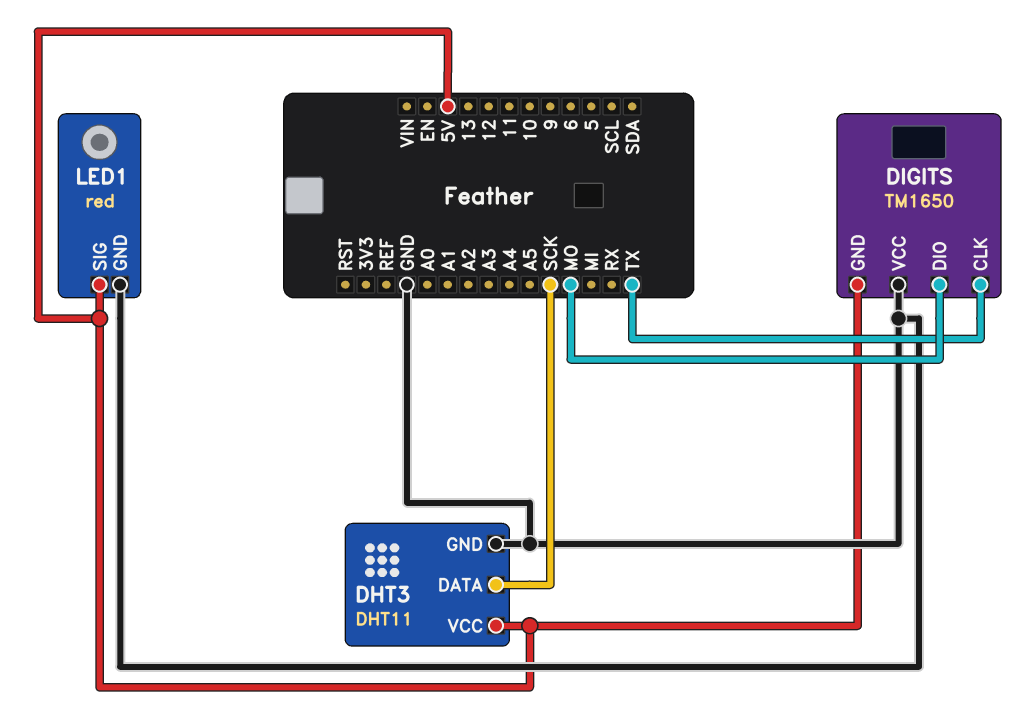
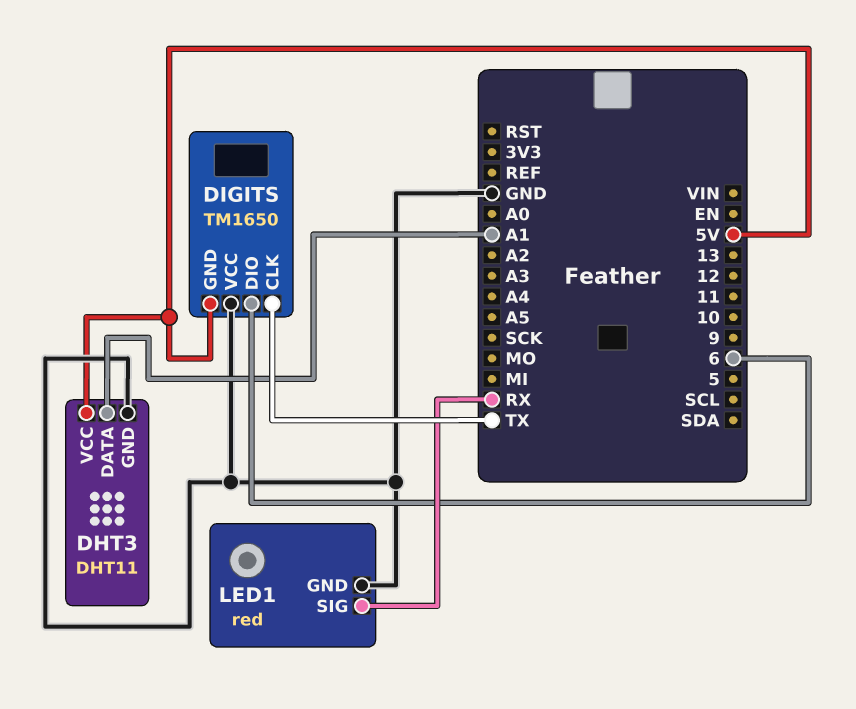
DHT3 pin DATA: SCK -> A1
DIGITS pin DIO: MO -> 6
LED1 pin SIG: 5V -> RX

